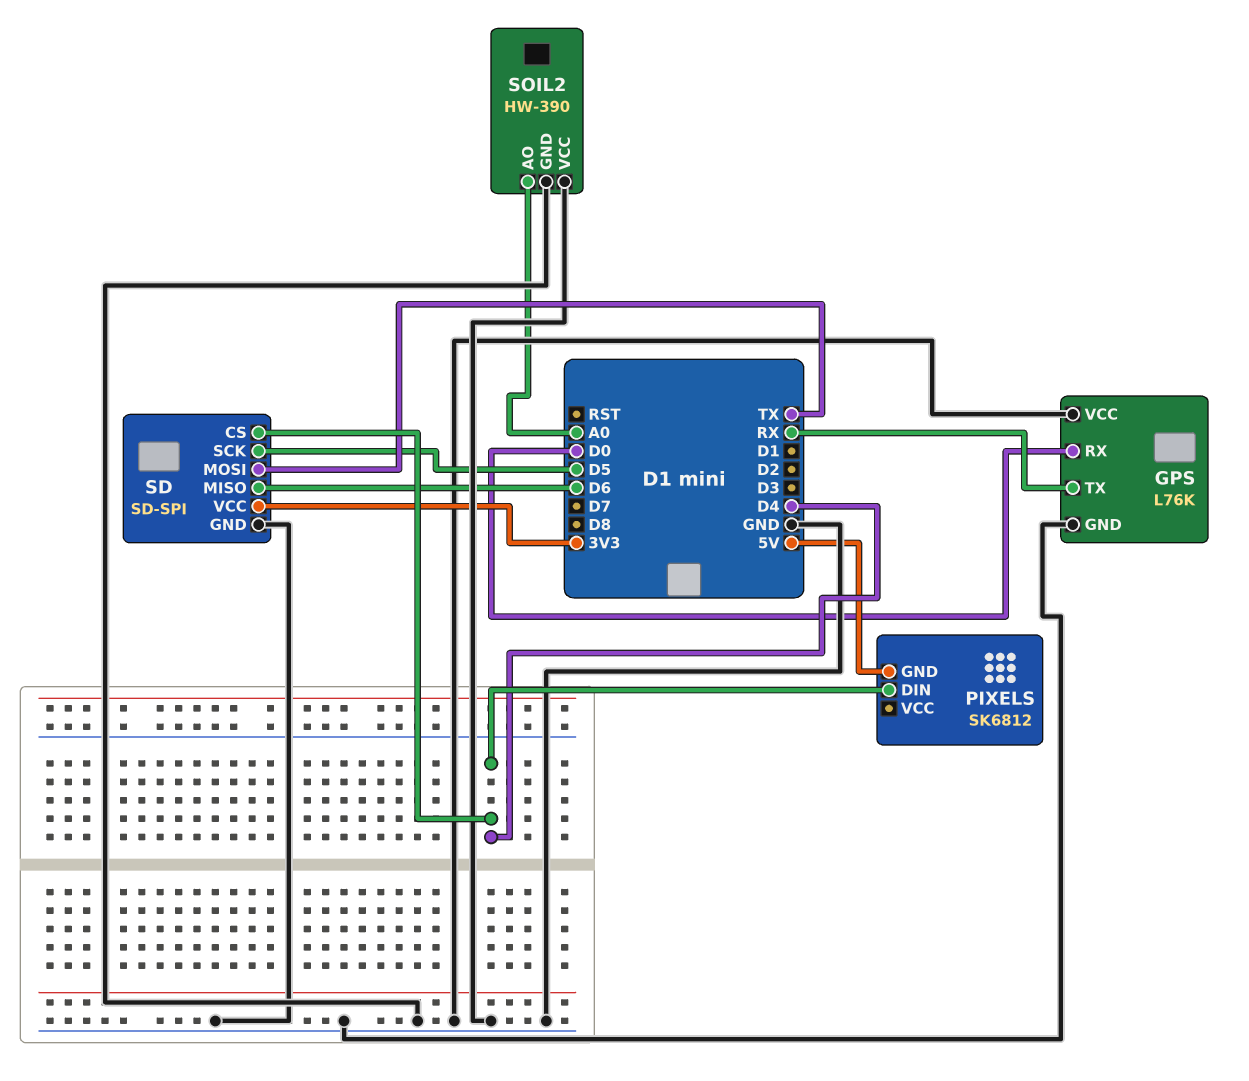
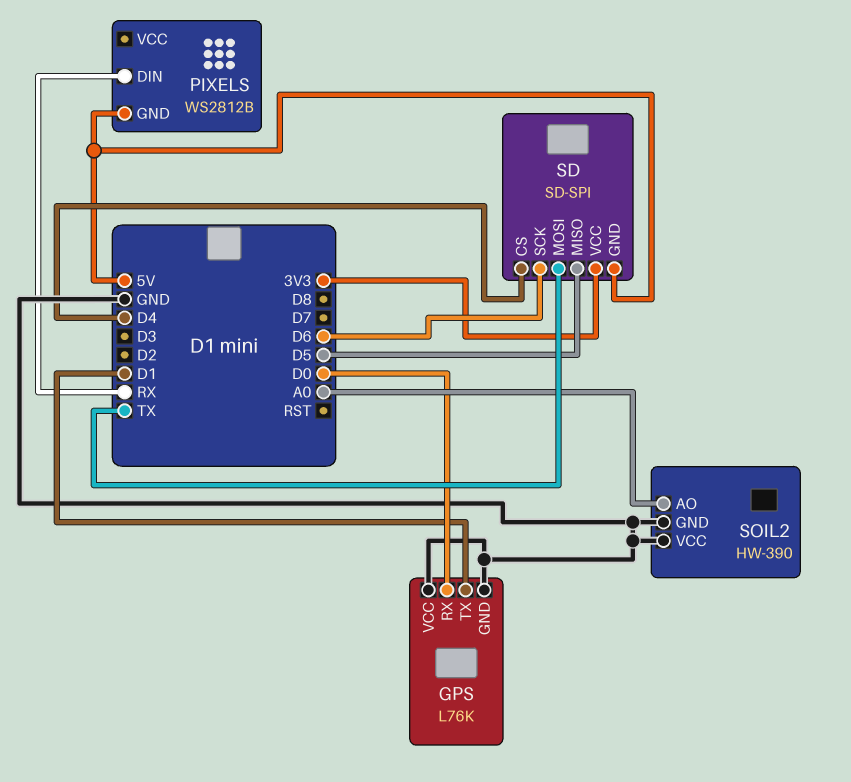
GPS pin TX: RX -> D1
PIXELS: SK6812 -> WS2812B
PIXELS pin DIN: D4 -> RX
SD pin GND: GND -> 5V
SD pin MISO: D6 -> D5
SD pin SCK: D5 -> D6

